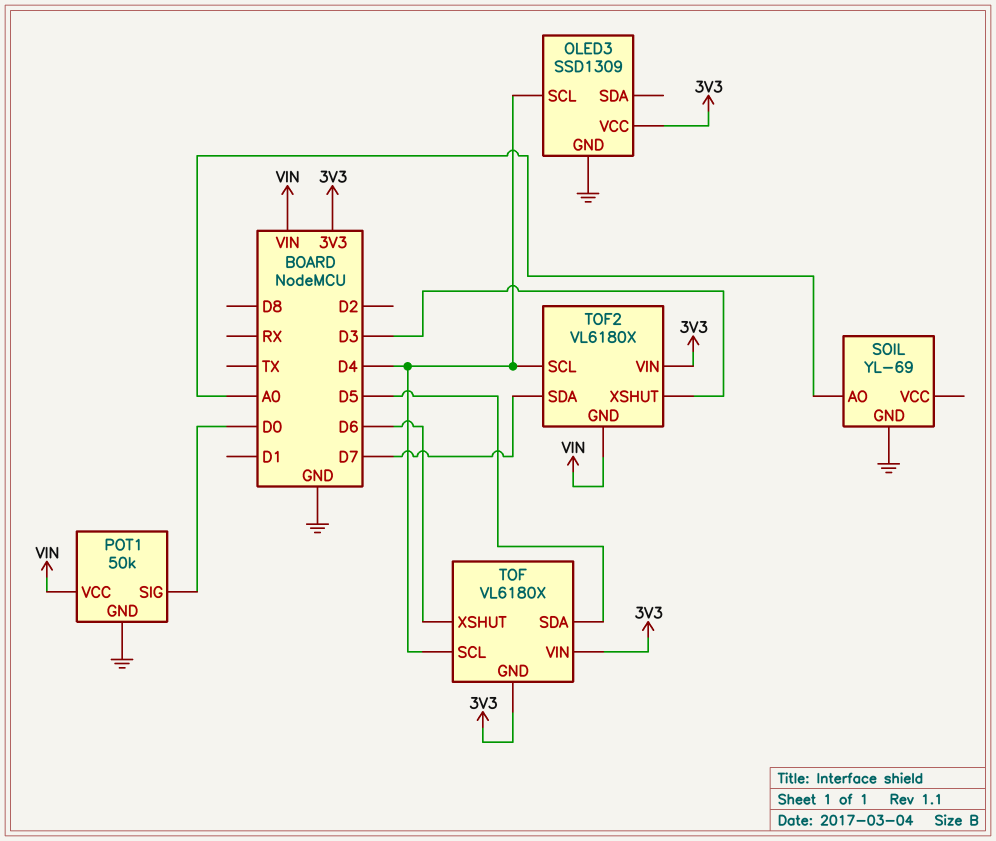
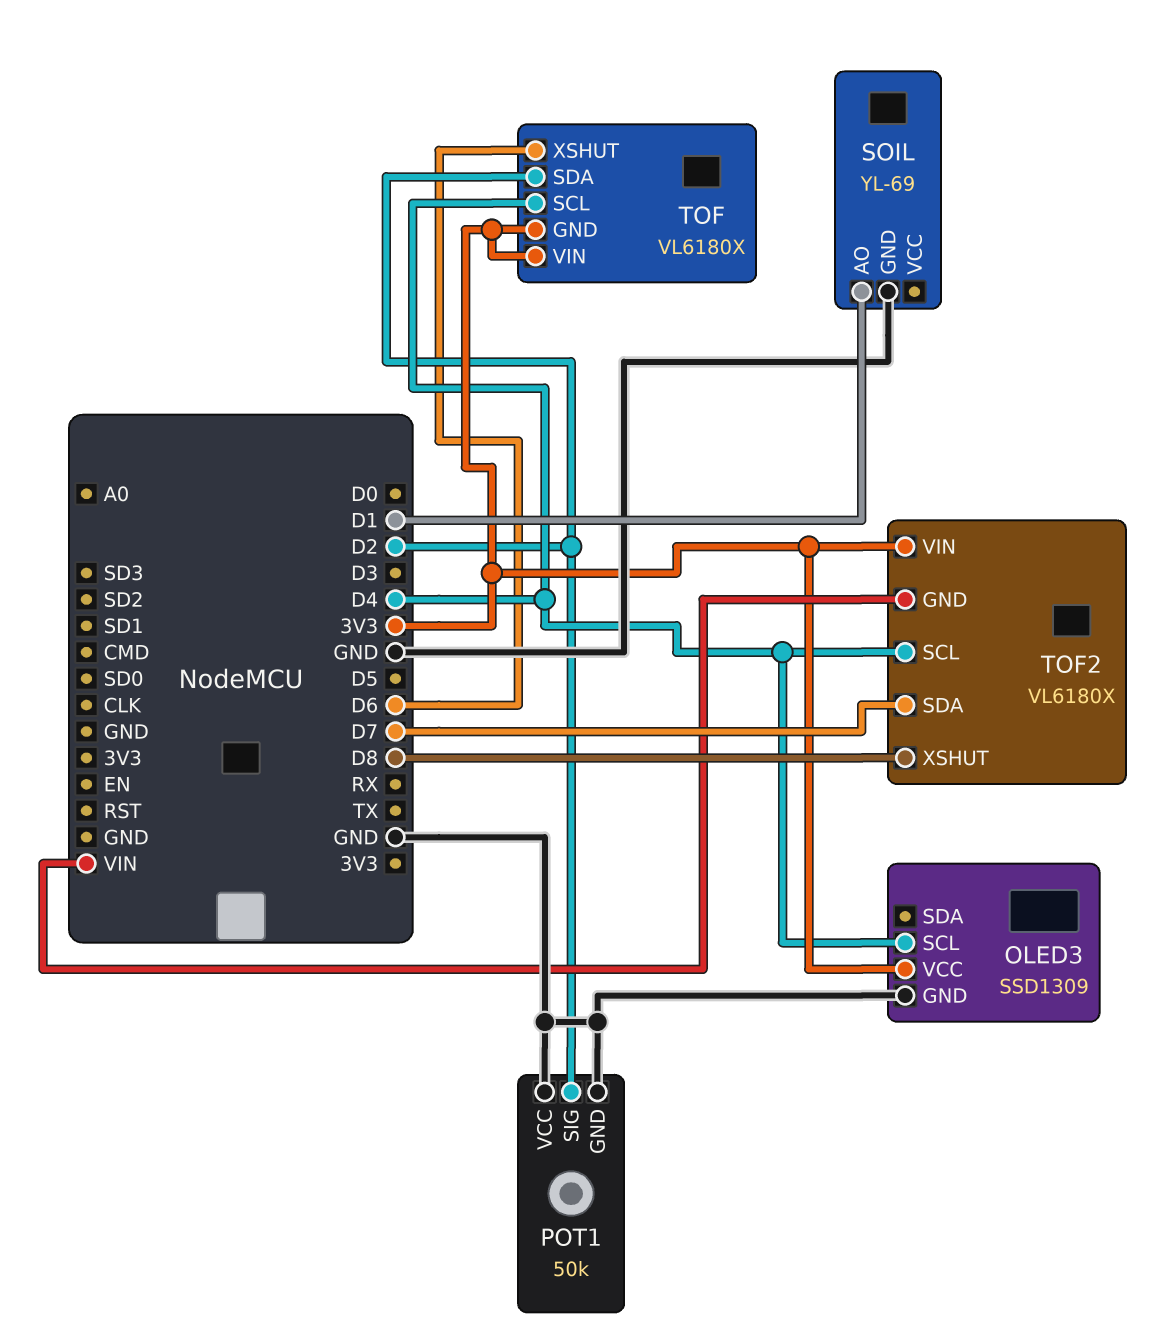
POT1 pin SIG: D0 -> D2
POT1 pin VCC: VIN -> GND
SOIL pin AO: A0 -> D1
TOF pin SDA: D5 -> D2
TOF2 pin XSHUT: D3 -> D8

